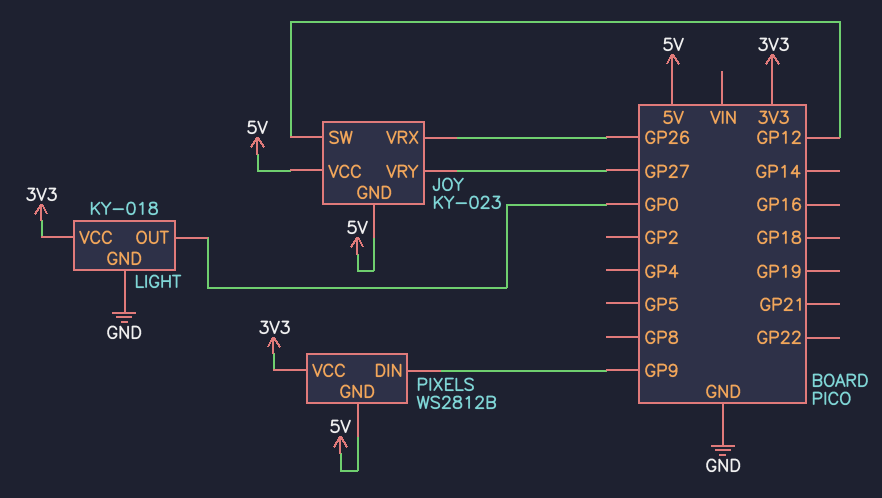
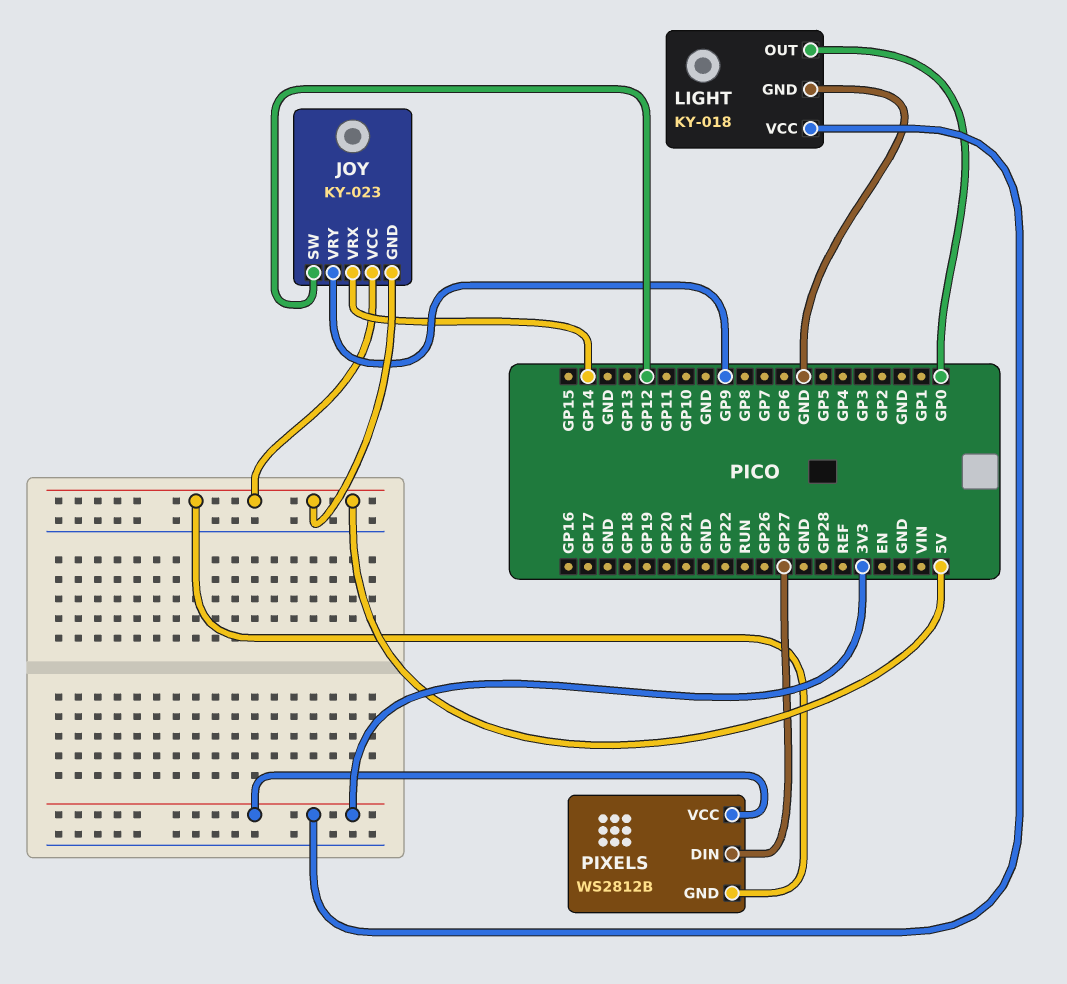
JOY pin VRX: GP26 -> GP14
JOY pin VRY: GP27 -> GP9
PIXELS pin DIN: GP9 -> GP27

